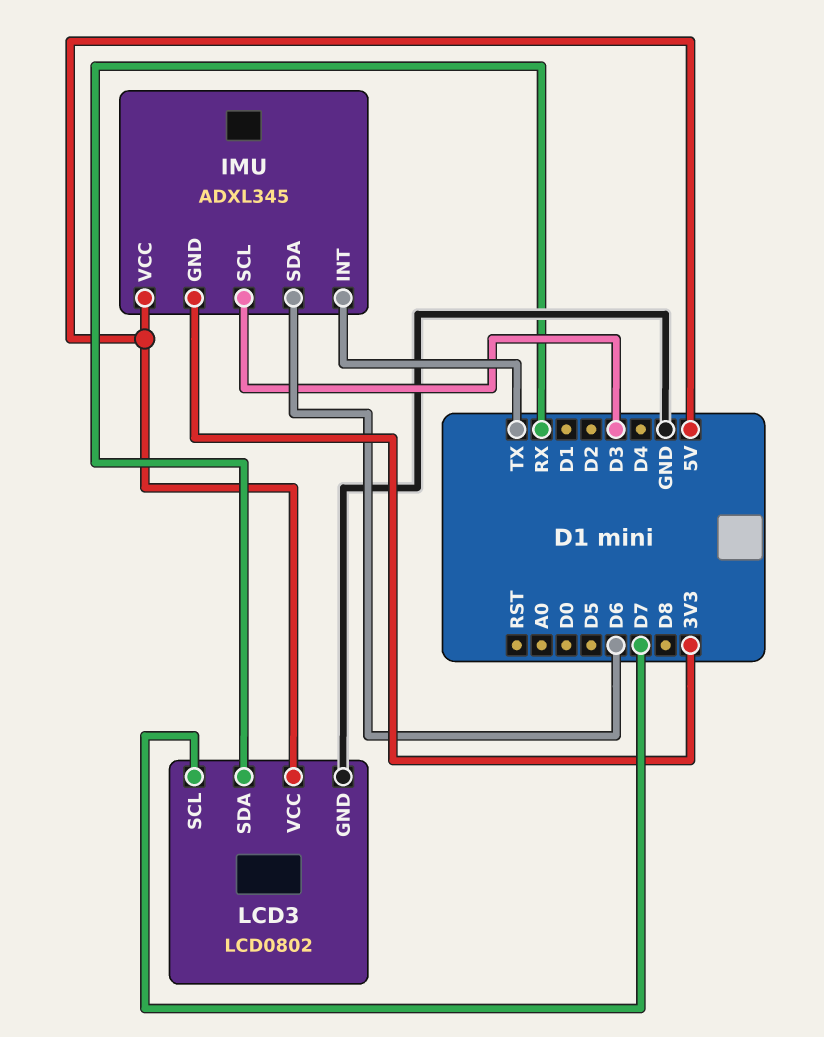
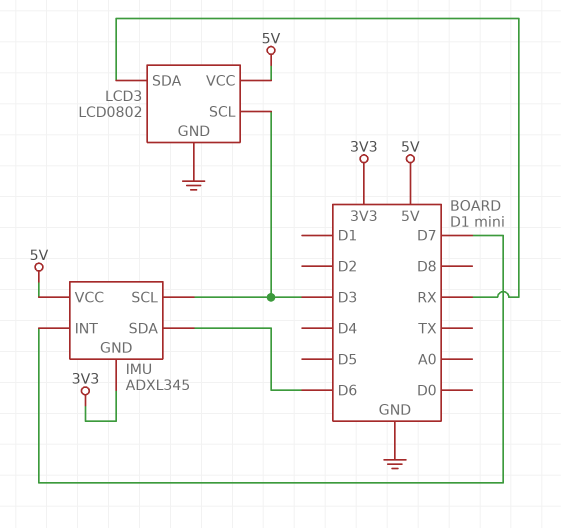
IMU pin INT: TX -> D7
LCD3 pin SCL: D7 -> D3

